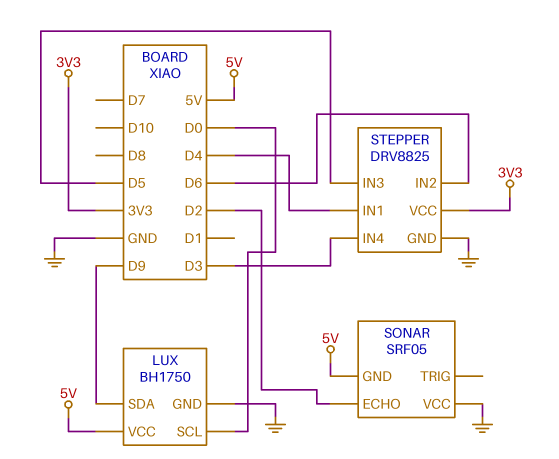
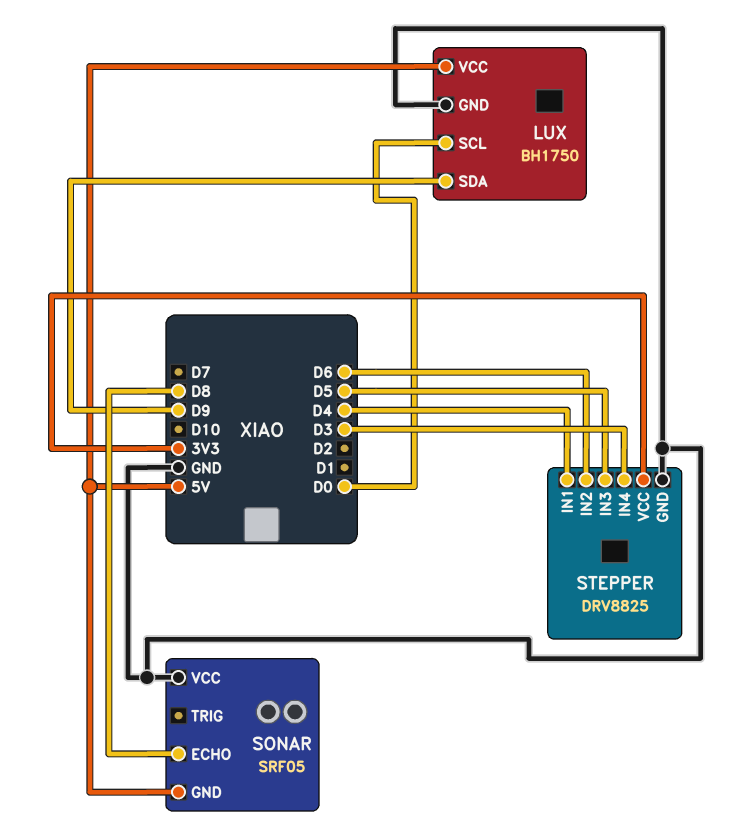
SONAR pin ECHO: D2 -> D8

